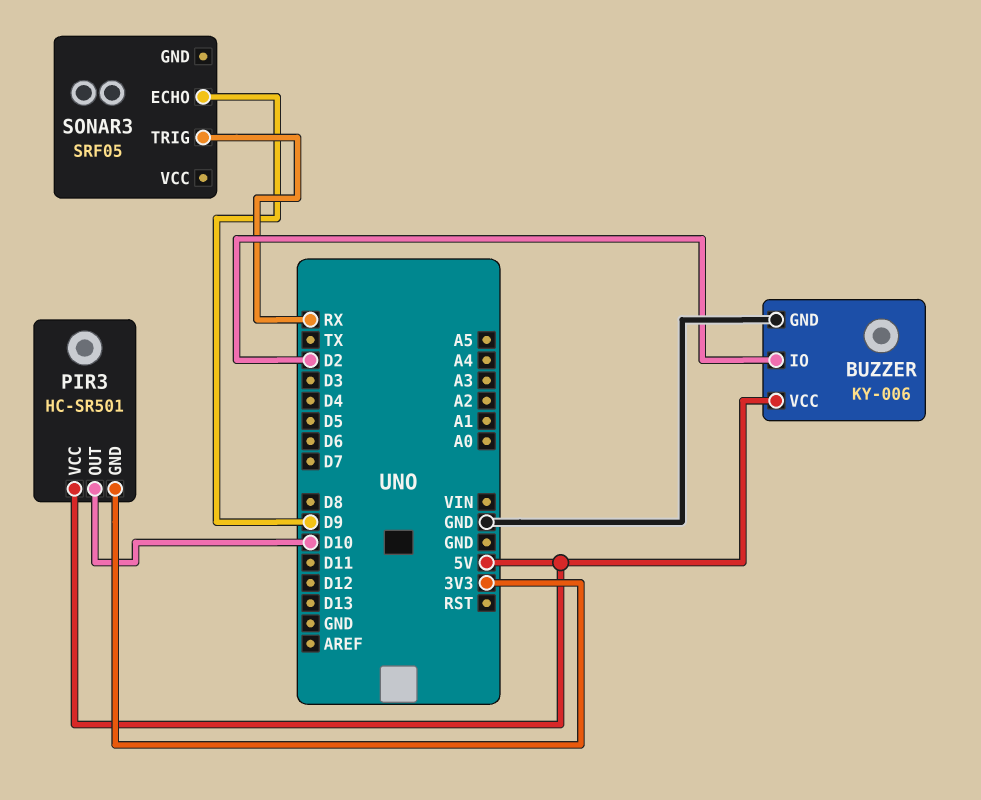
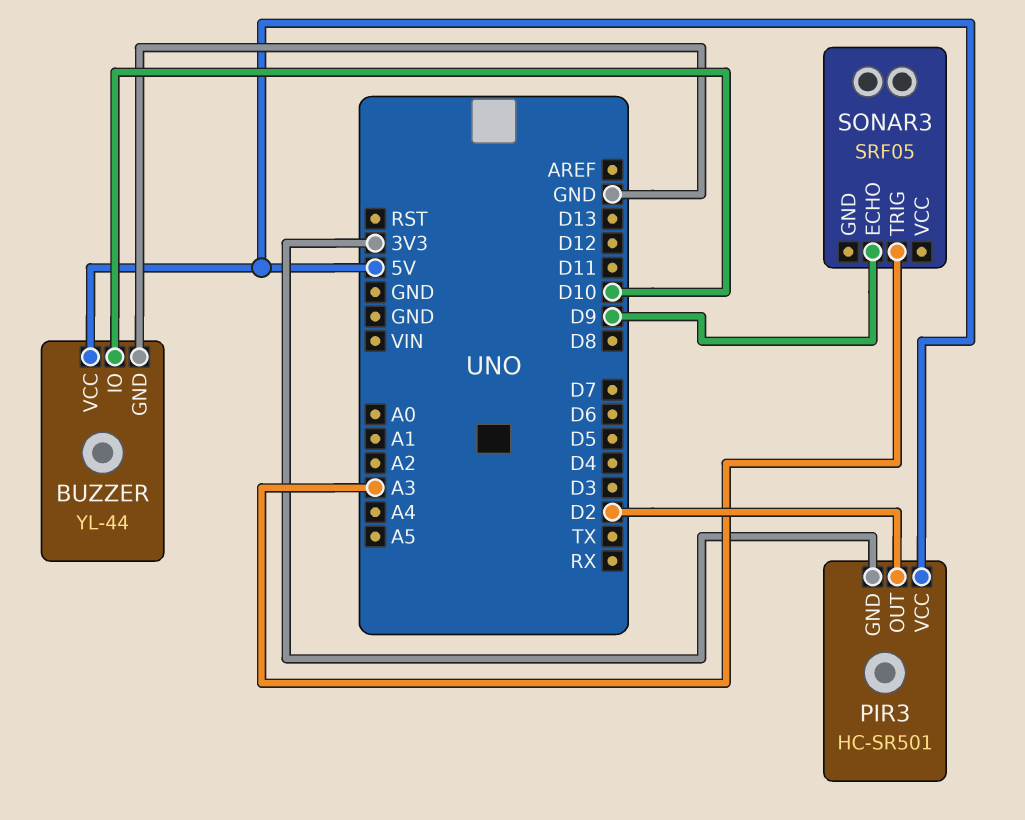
BUZZER: KY-006 -> YL-44
BUZZER pin IO: D2 -> D10
PIR3 pin OUT: D10 -> D2
SONAR3 pin TRIG: RX -> A3

